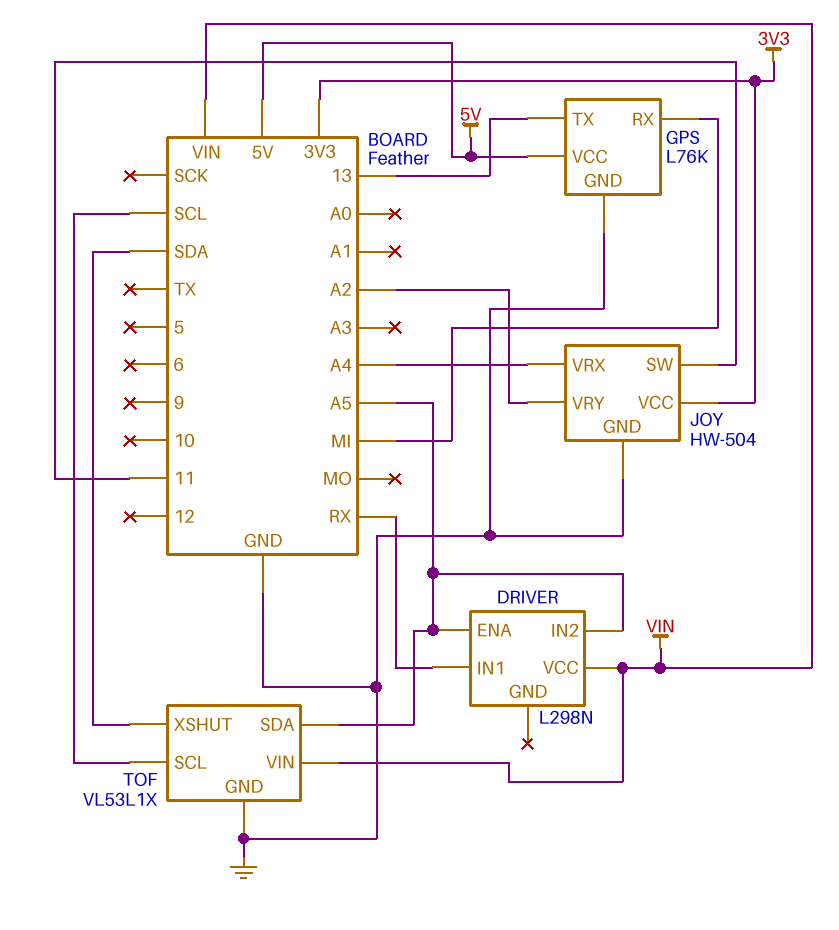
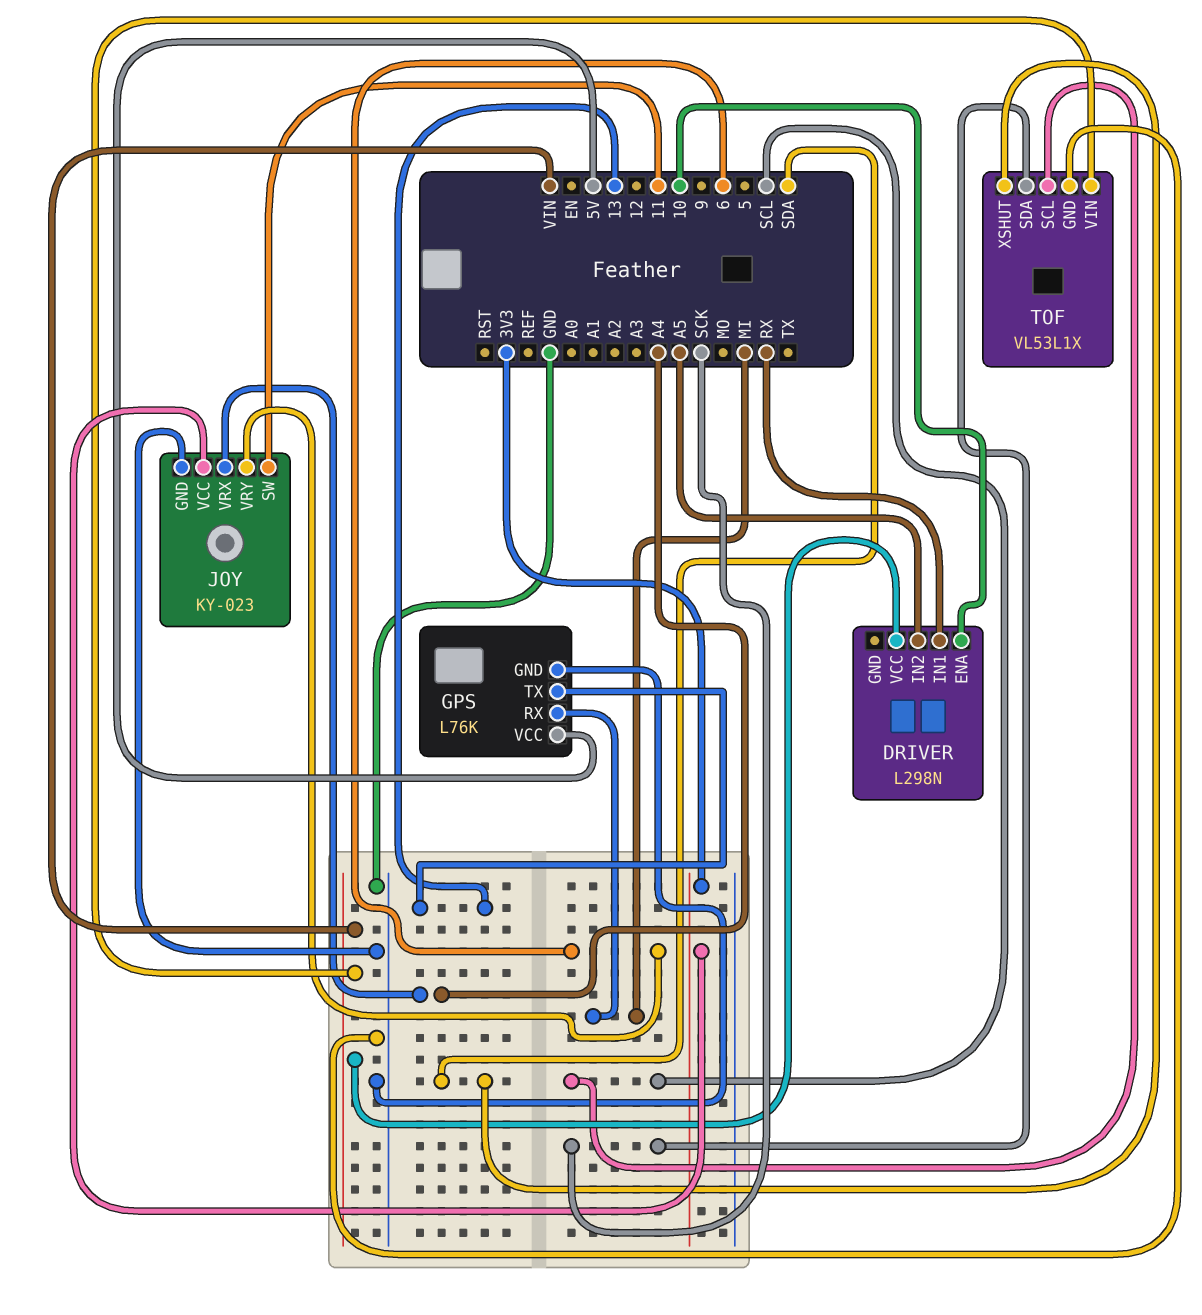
DRIVER pin ENA: A5 -> 10
JOY: HW-504 -> KY-023
JOY pin VRY: A2 -> 6
TOF pin SDA: A5 -> SCK

